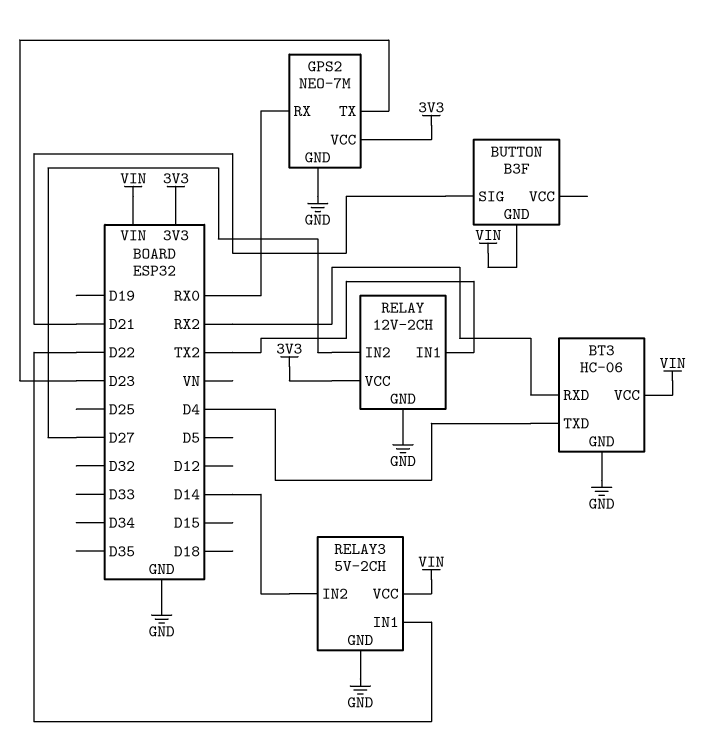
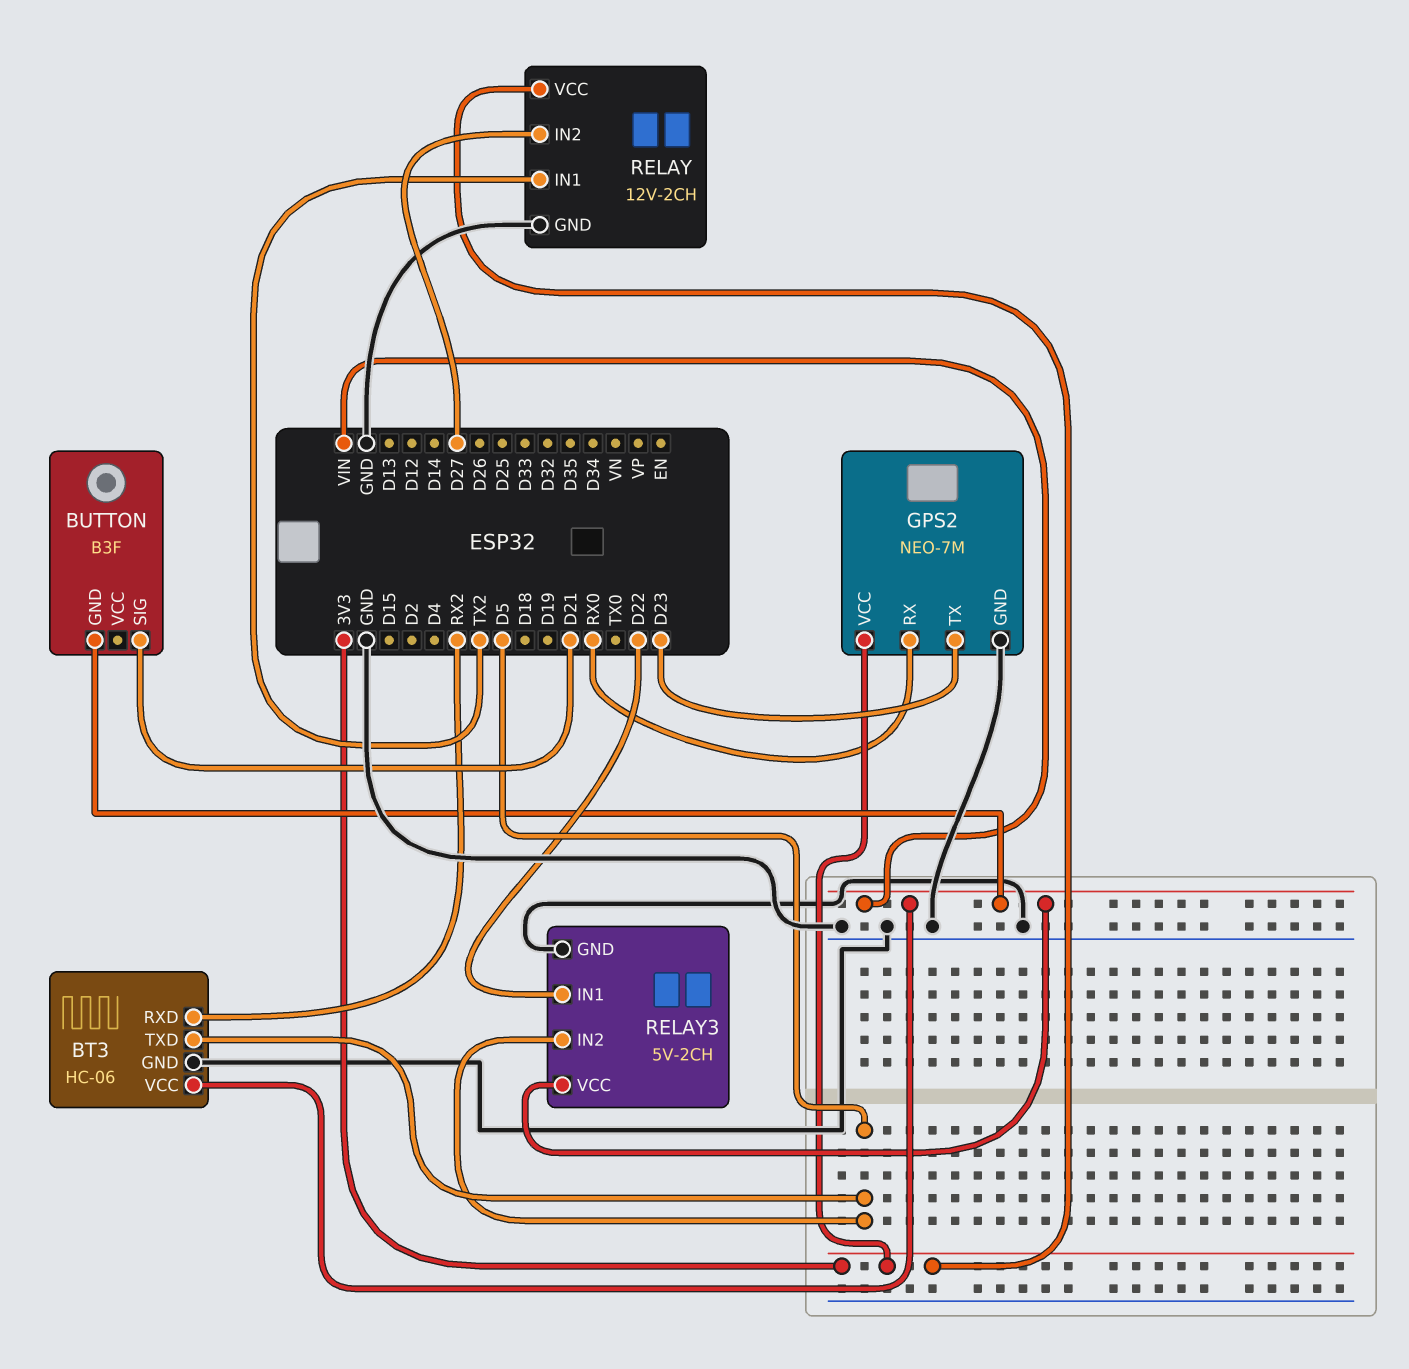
BT3 pin TXD: D4 -> D5
RELAY3 pin IN2: D14 -> D5

